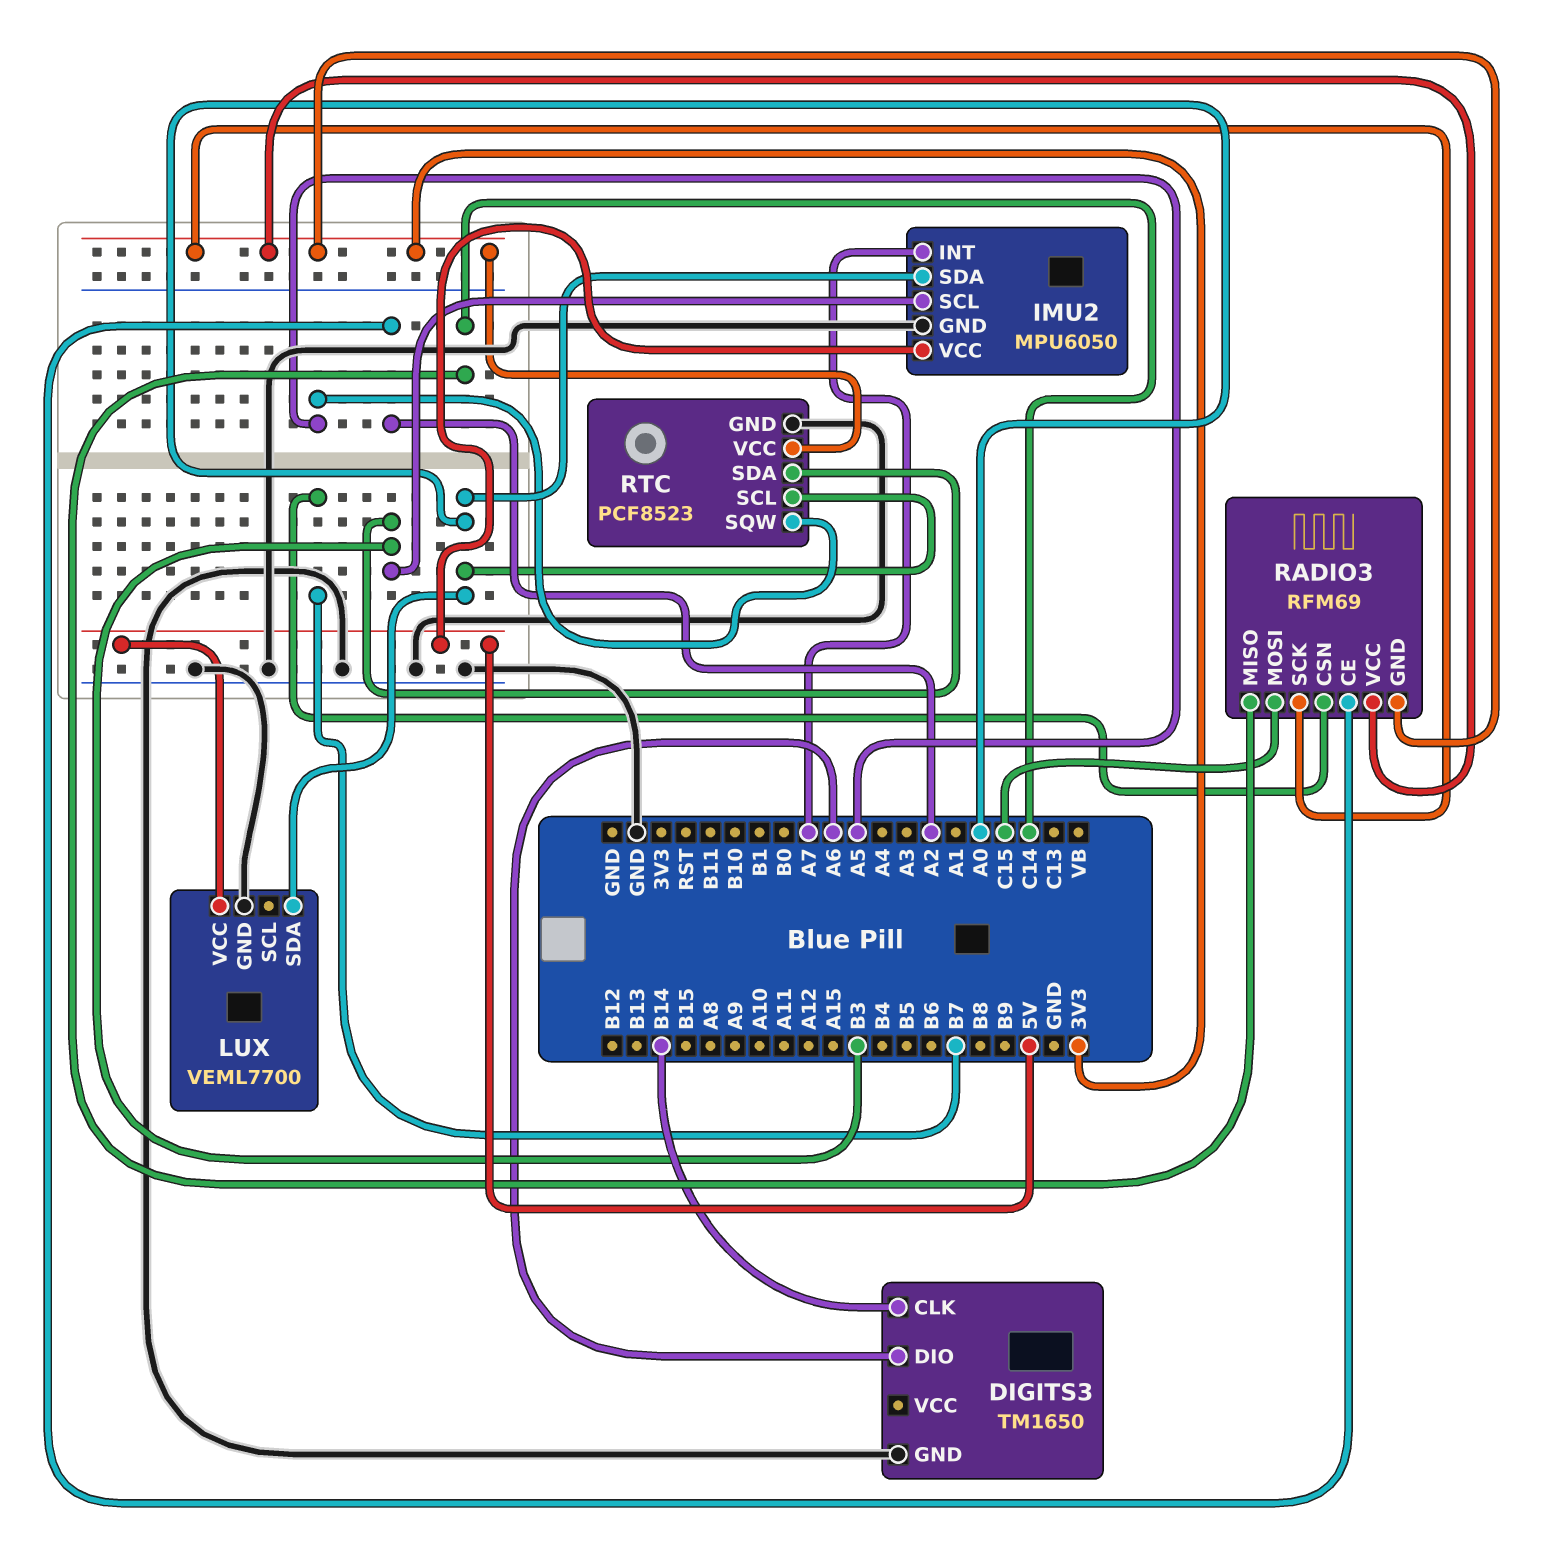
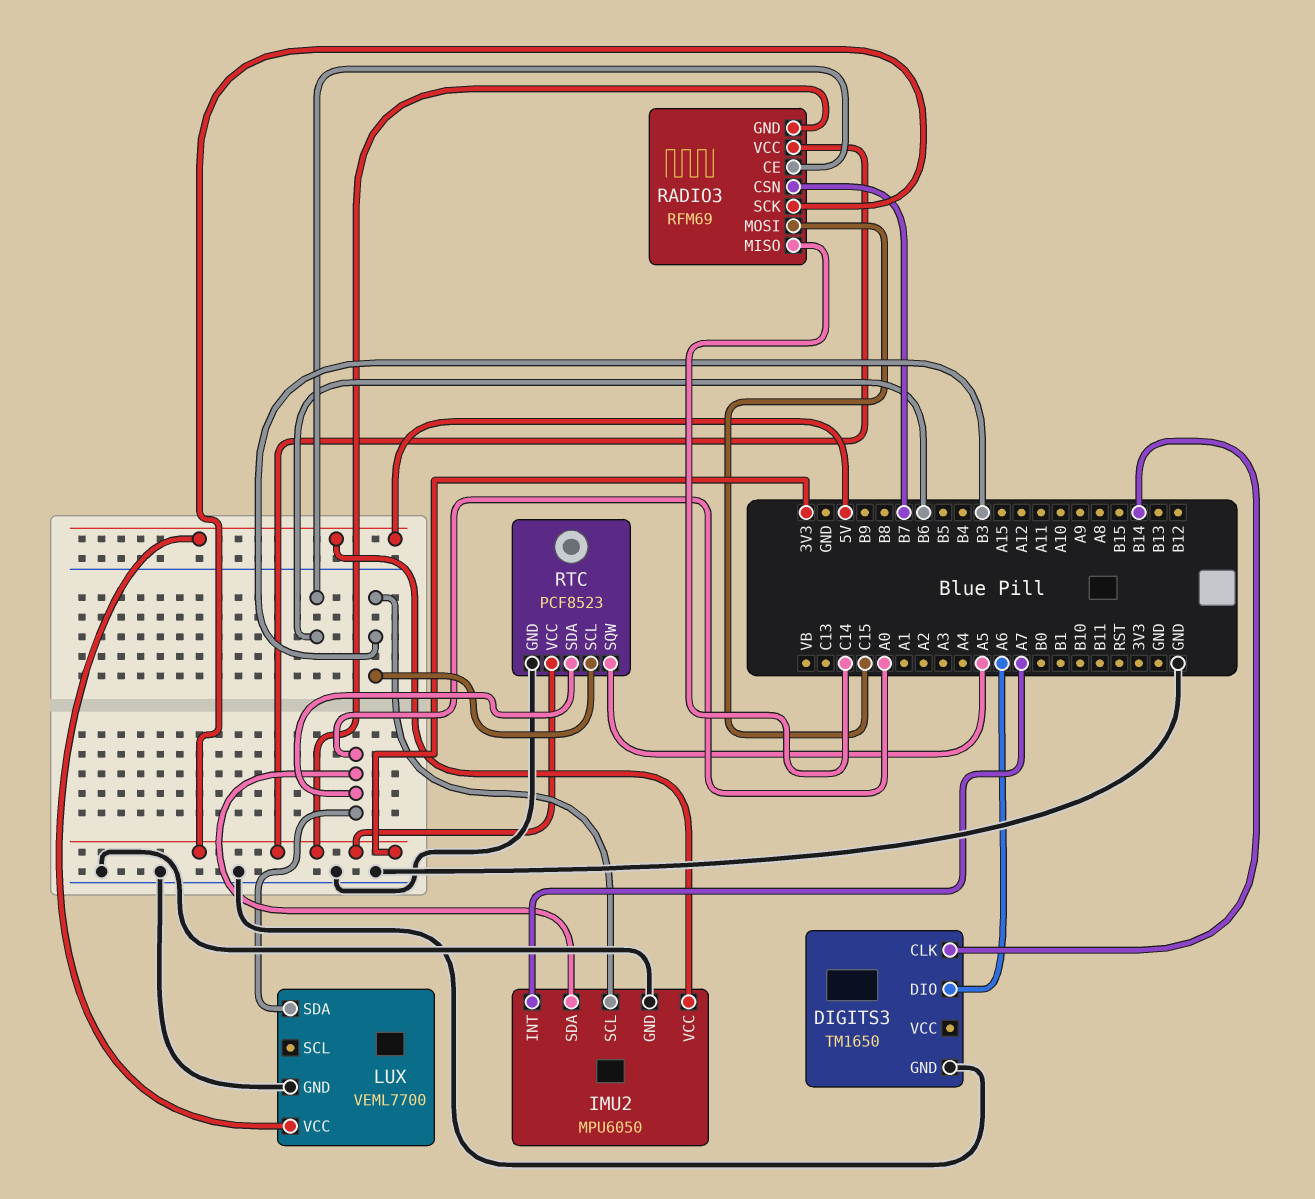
RADIO3 pin CE: A2 -> B6
RTC pin SCL: A0 -> B3
RTC pin SDA: B3 -> A0

